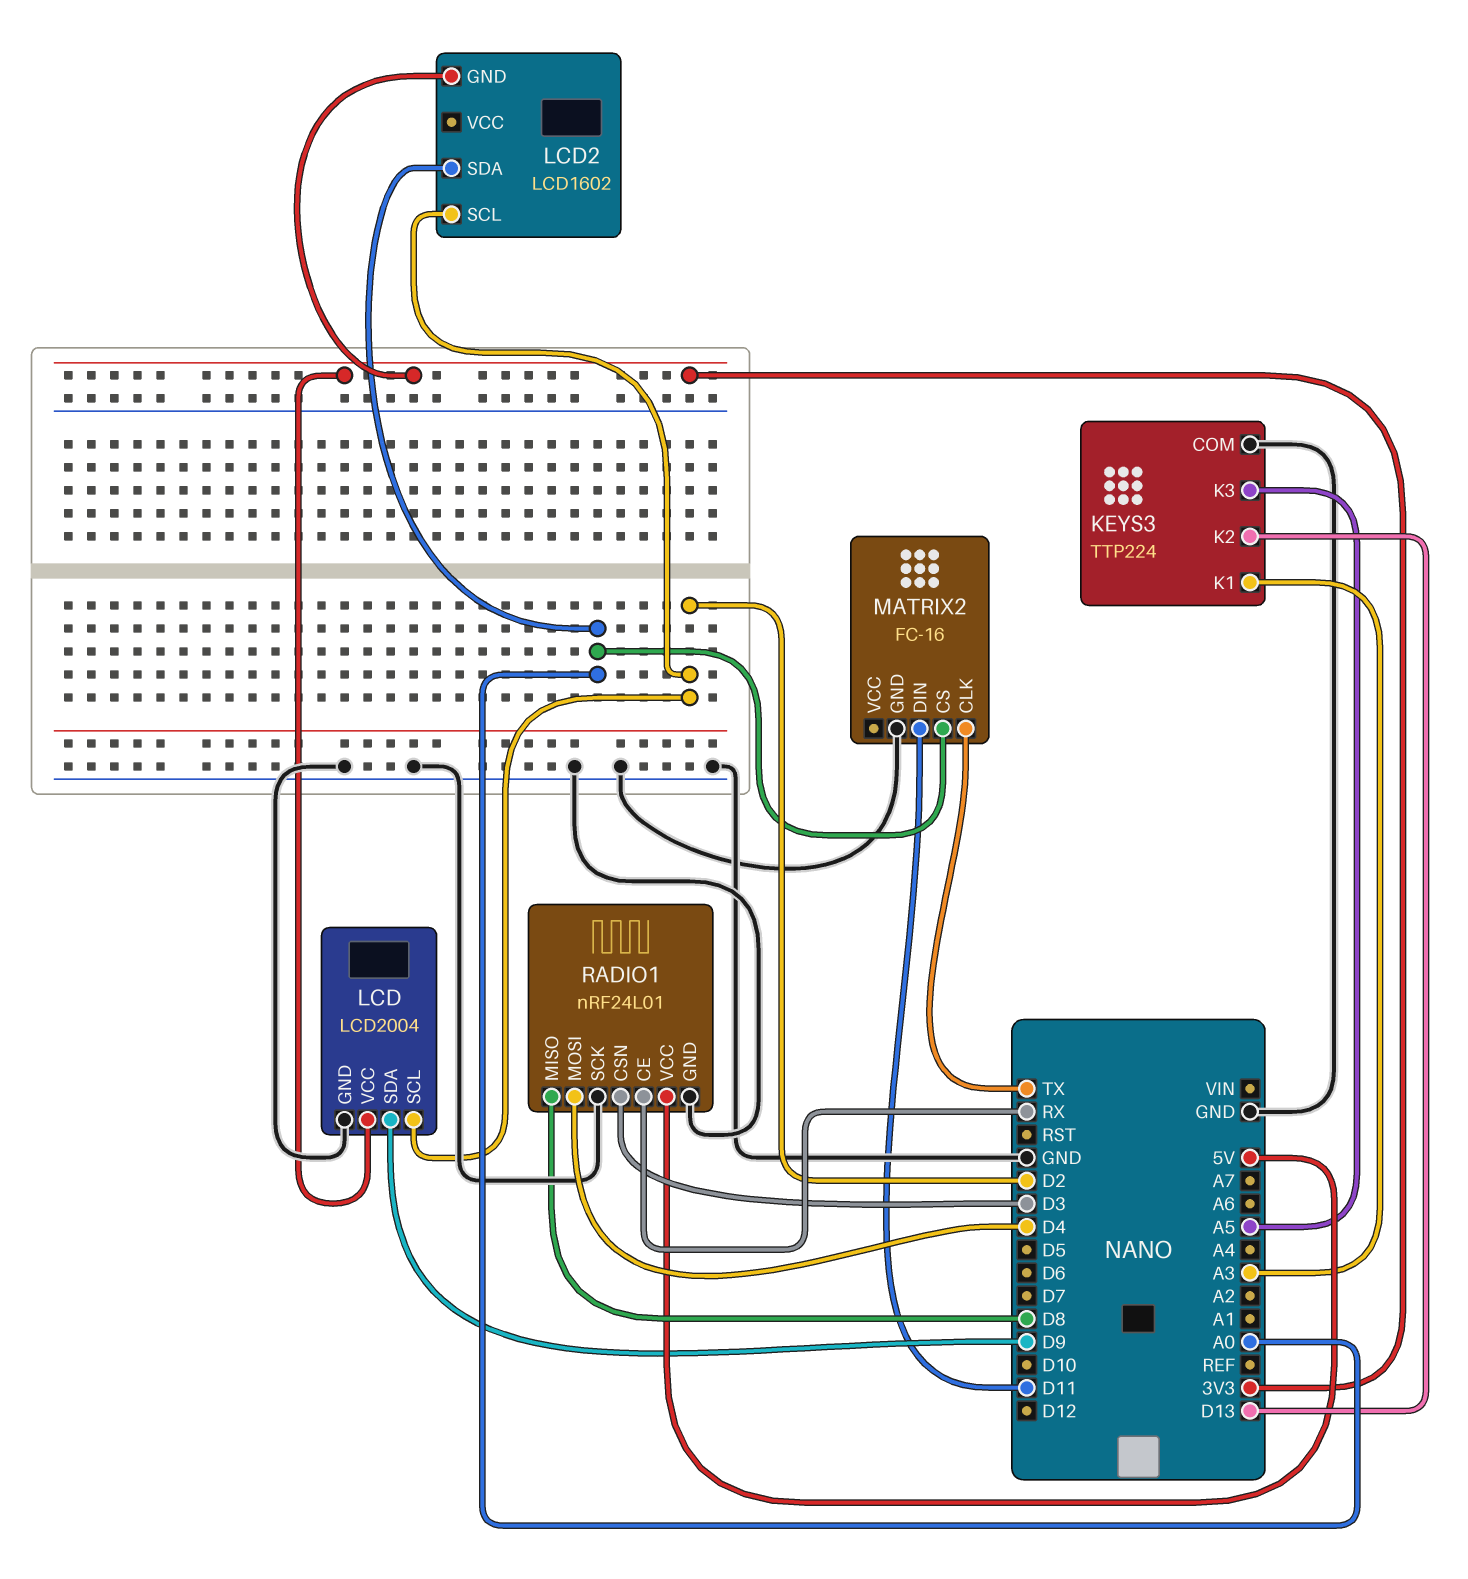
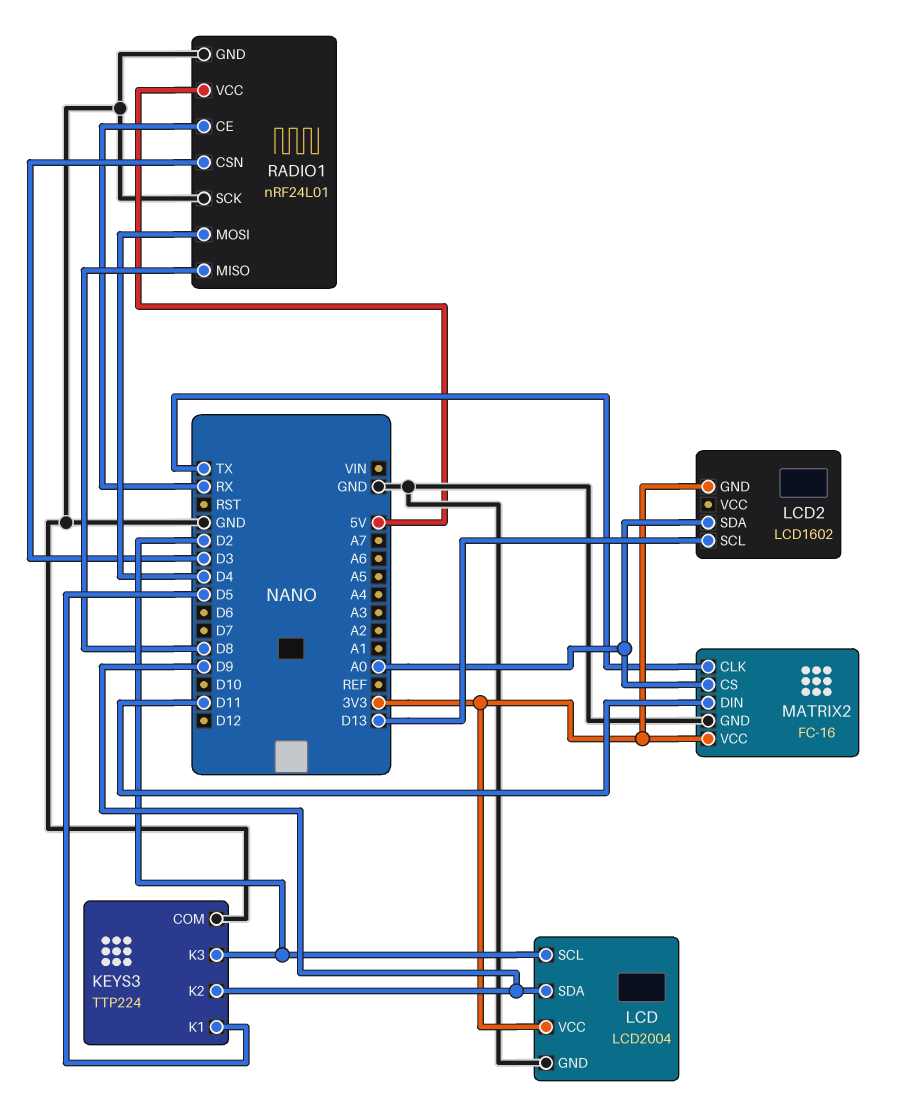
KEYS3 pin K1: A3 -> D5
KEYS3 pin K2: D13 -> D9
KEYS3 pin K3: A5 -> D2
LCD2 pin SCL: D2 -> D13
MATRIX2 pin VCC: none -> 3V3

